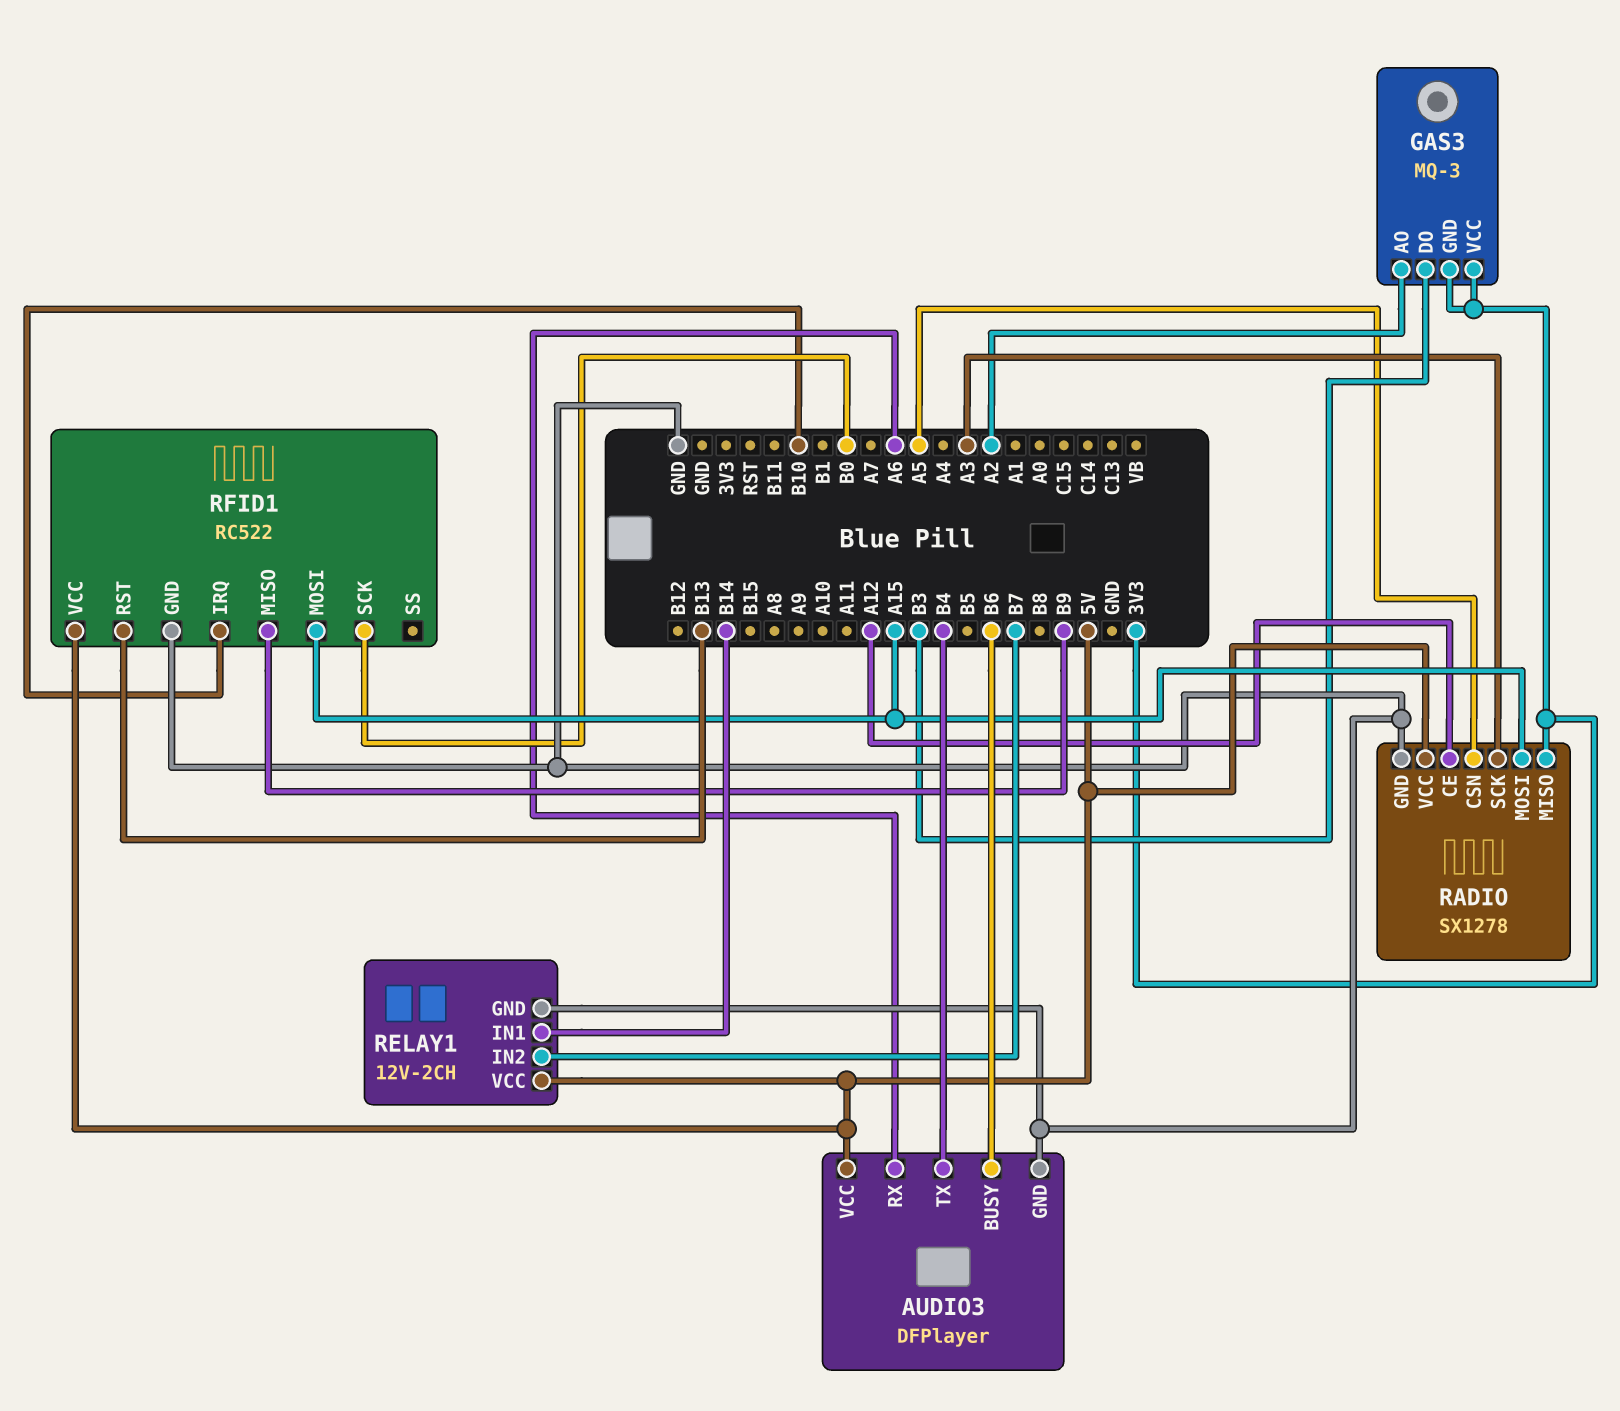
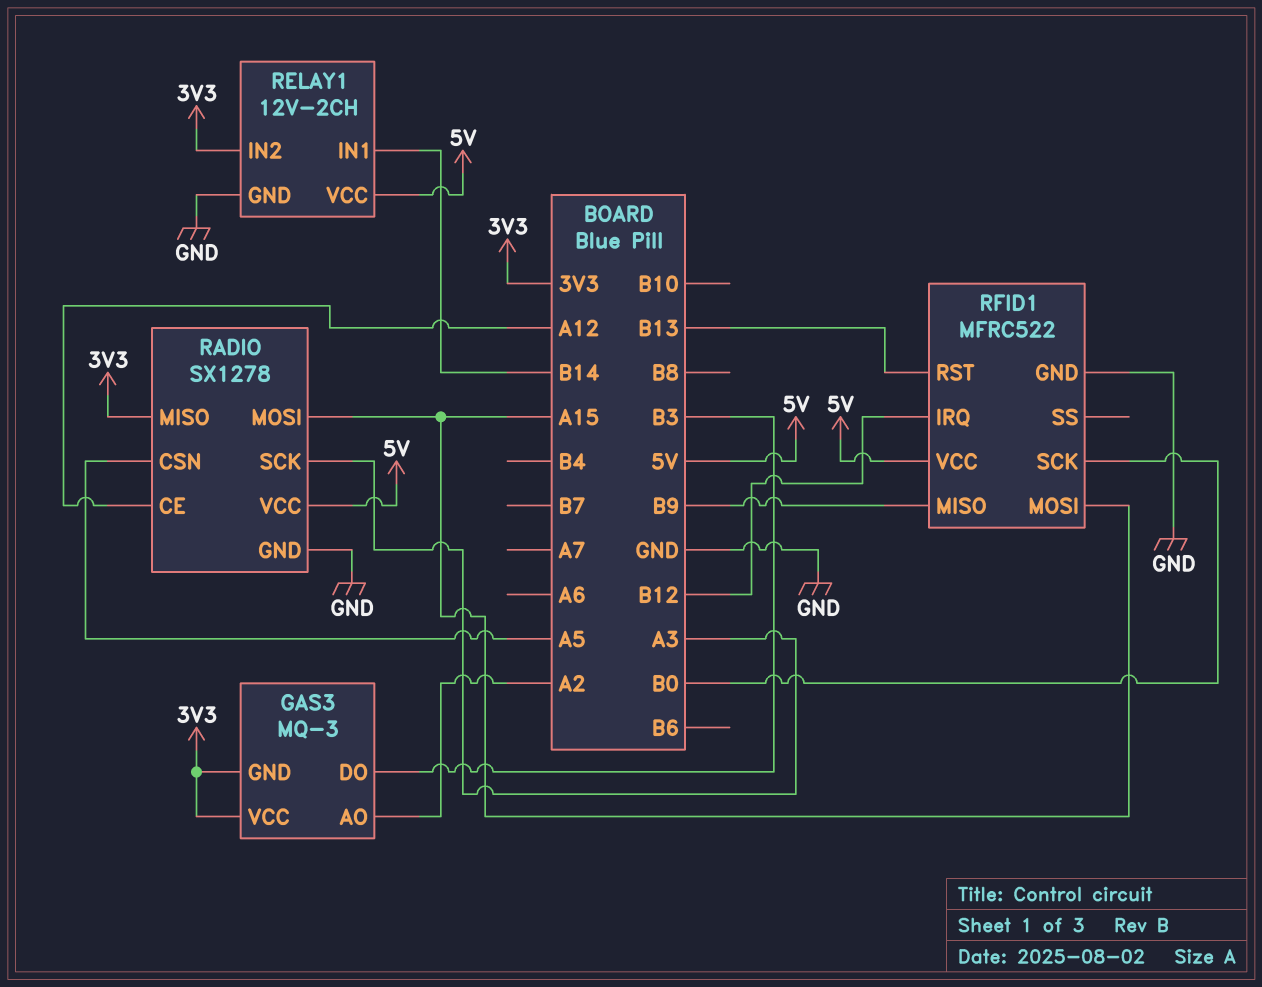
AUDIO3: DFPlayer -> none
AUDIO3 pin BUSY: B6 -> none
AUDIO3 pin GND: GND -> none
AUDIO3 pin RX: A6 -> none
AUDIO3 pin TX: B4 -> none
AUDIO3 pin VCC: 5V -> none
RELAY1 pin IN2: B7 -> 3V3
RFID1: RC522 -> MFRC522
RFID1 pin IRQ: B10 -> B12

